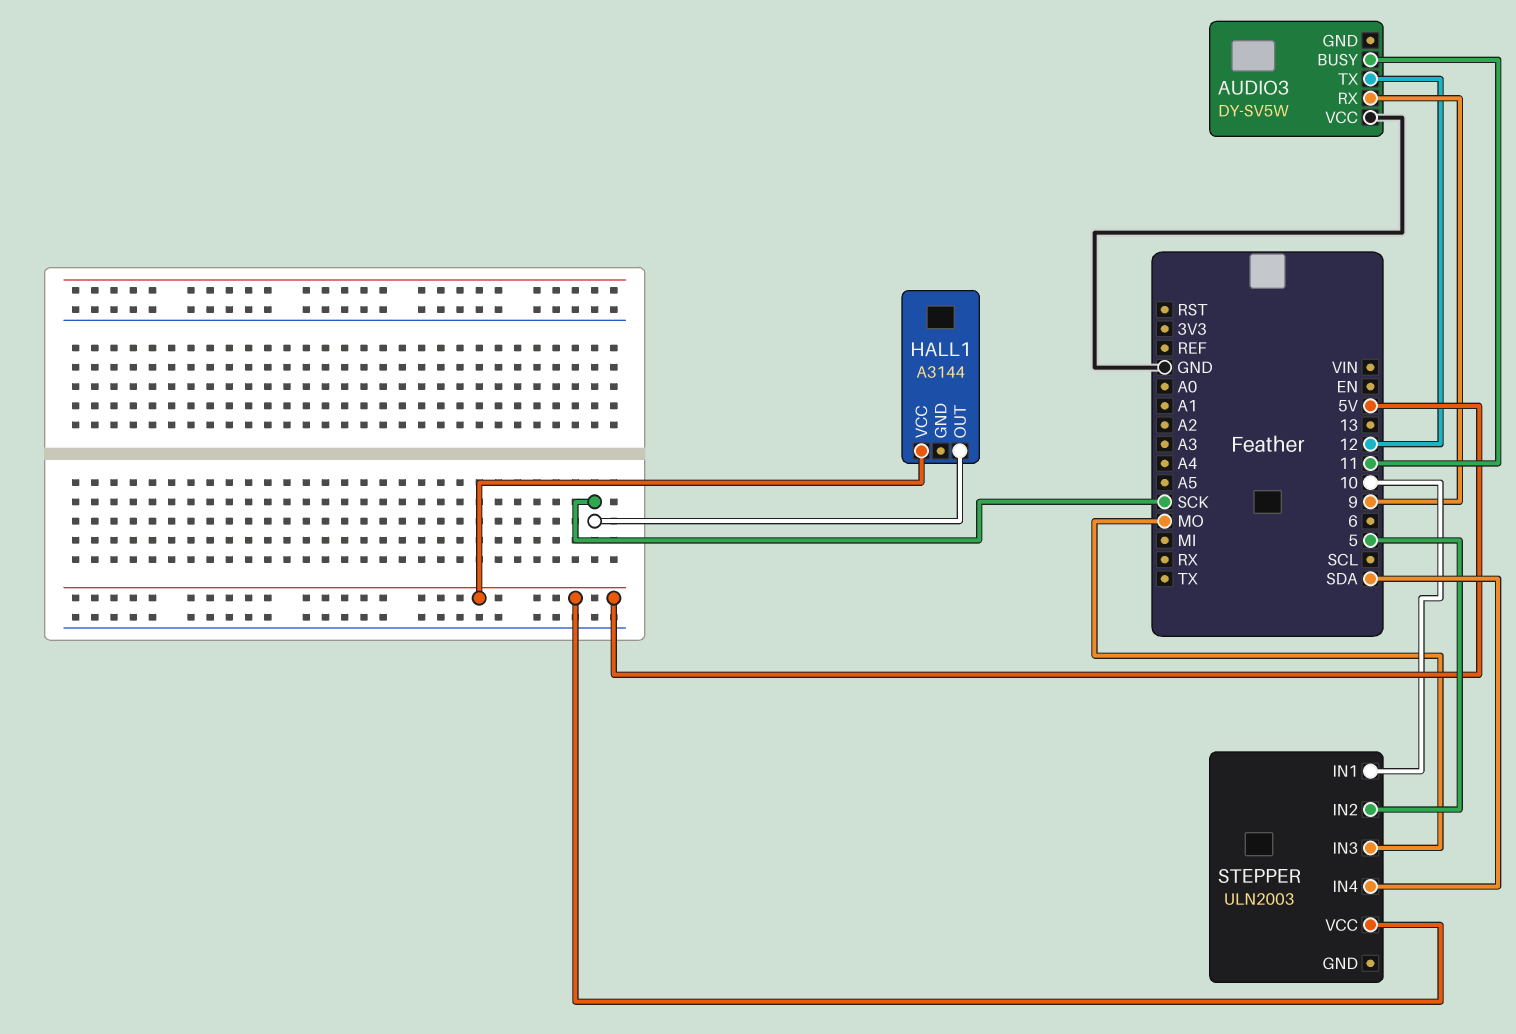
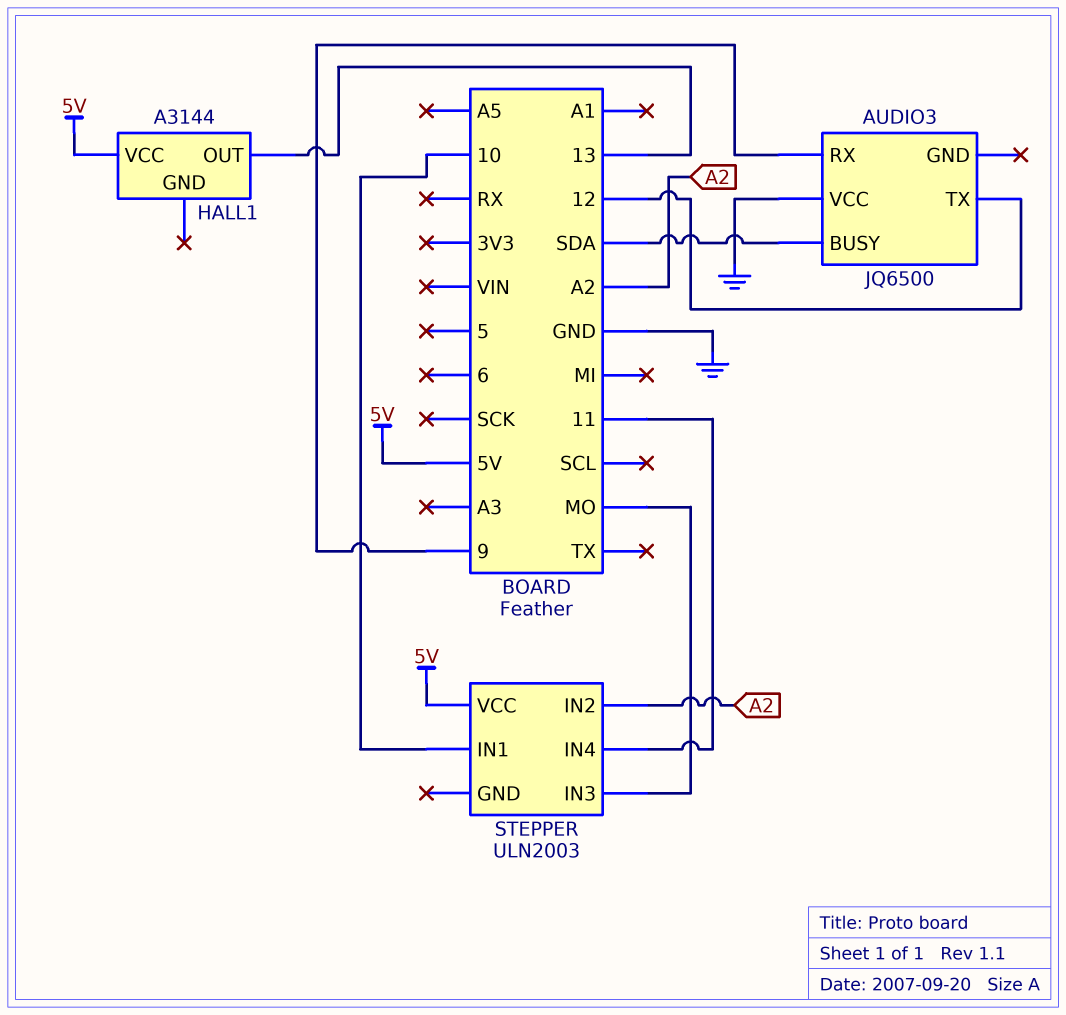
AUDIO3: DY-SV5W -> JQ6500
AUDIO3 pin BUSY: 11 -> SDA
HALL1 pin OUT: SCK -> 13
STEPPER pin IN2: 5 -> A2
STEPPER pin IN4: SDA -> 11

